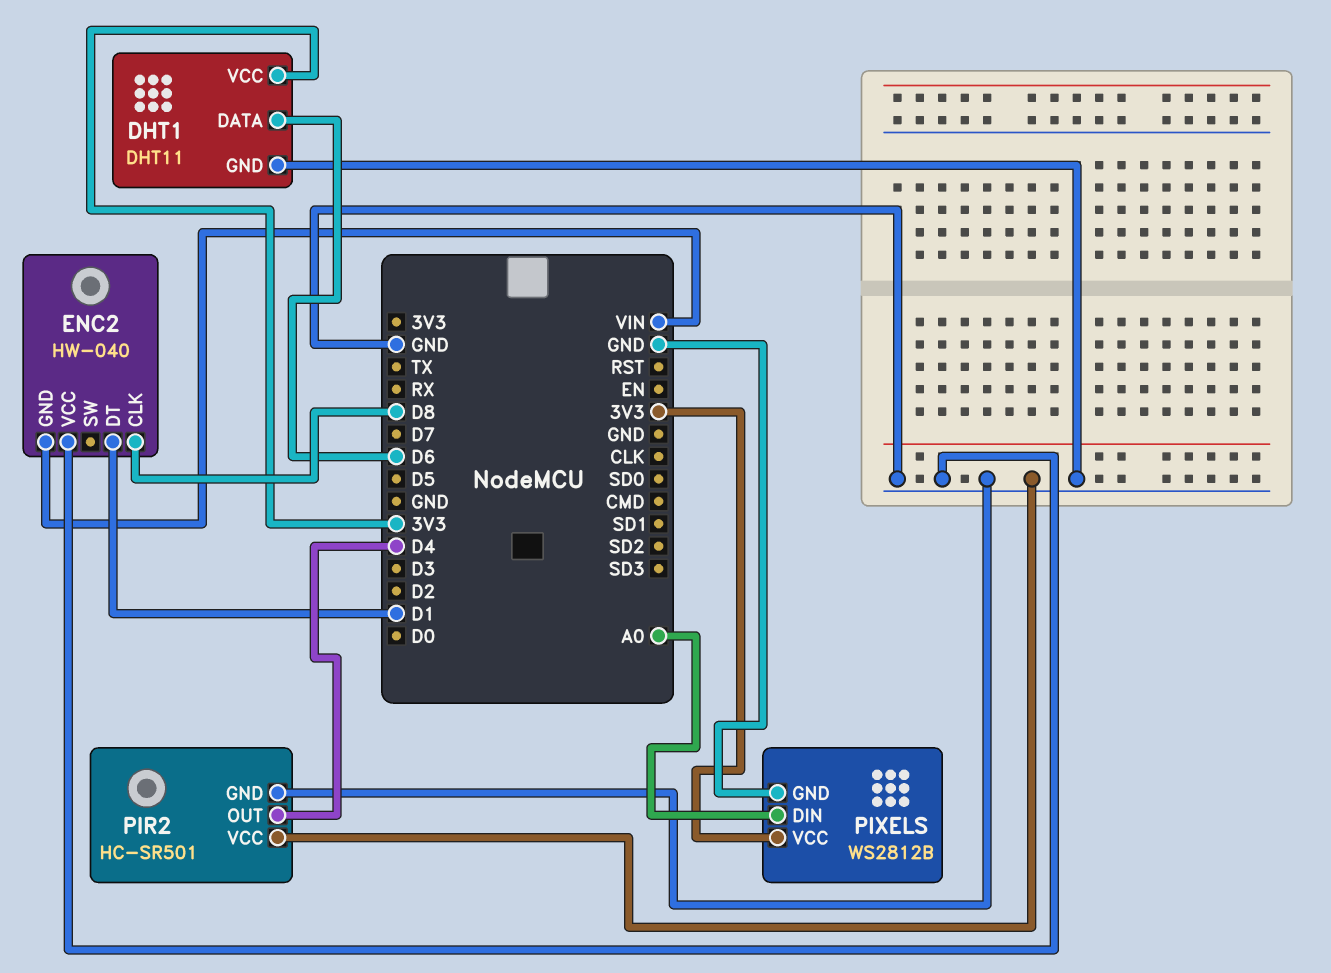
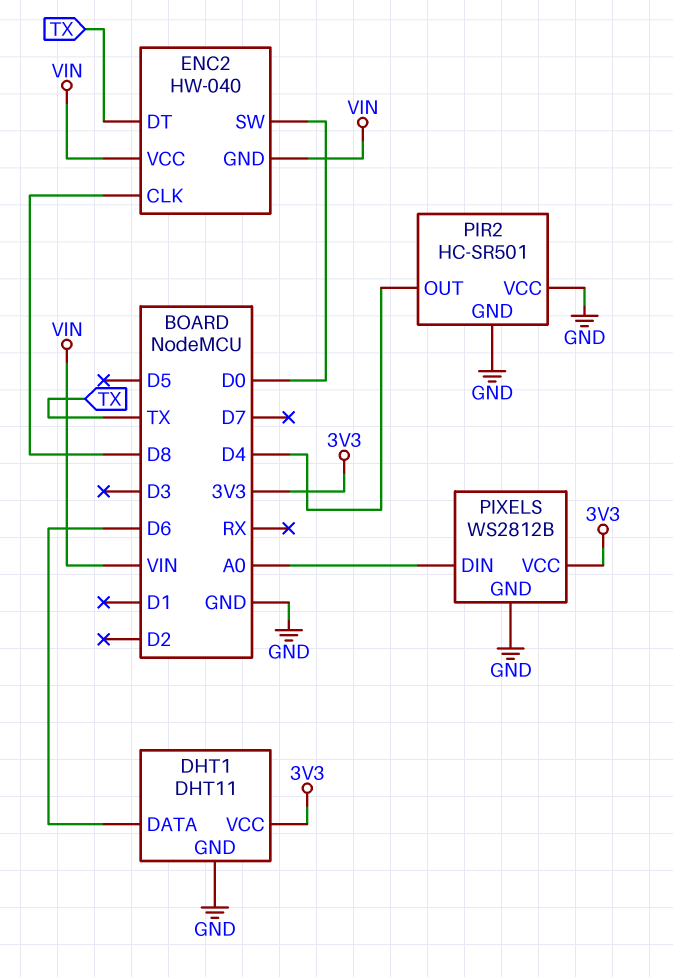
ENC2 pin DT: D1 -> TX
ENC2 pin SW: none -> D0
ENC2 pin VCC: GND -> VIN

